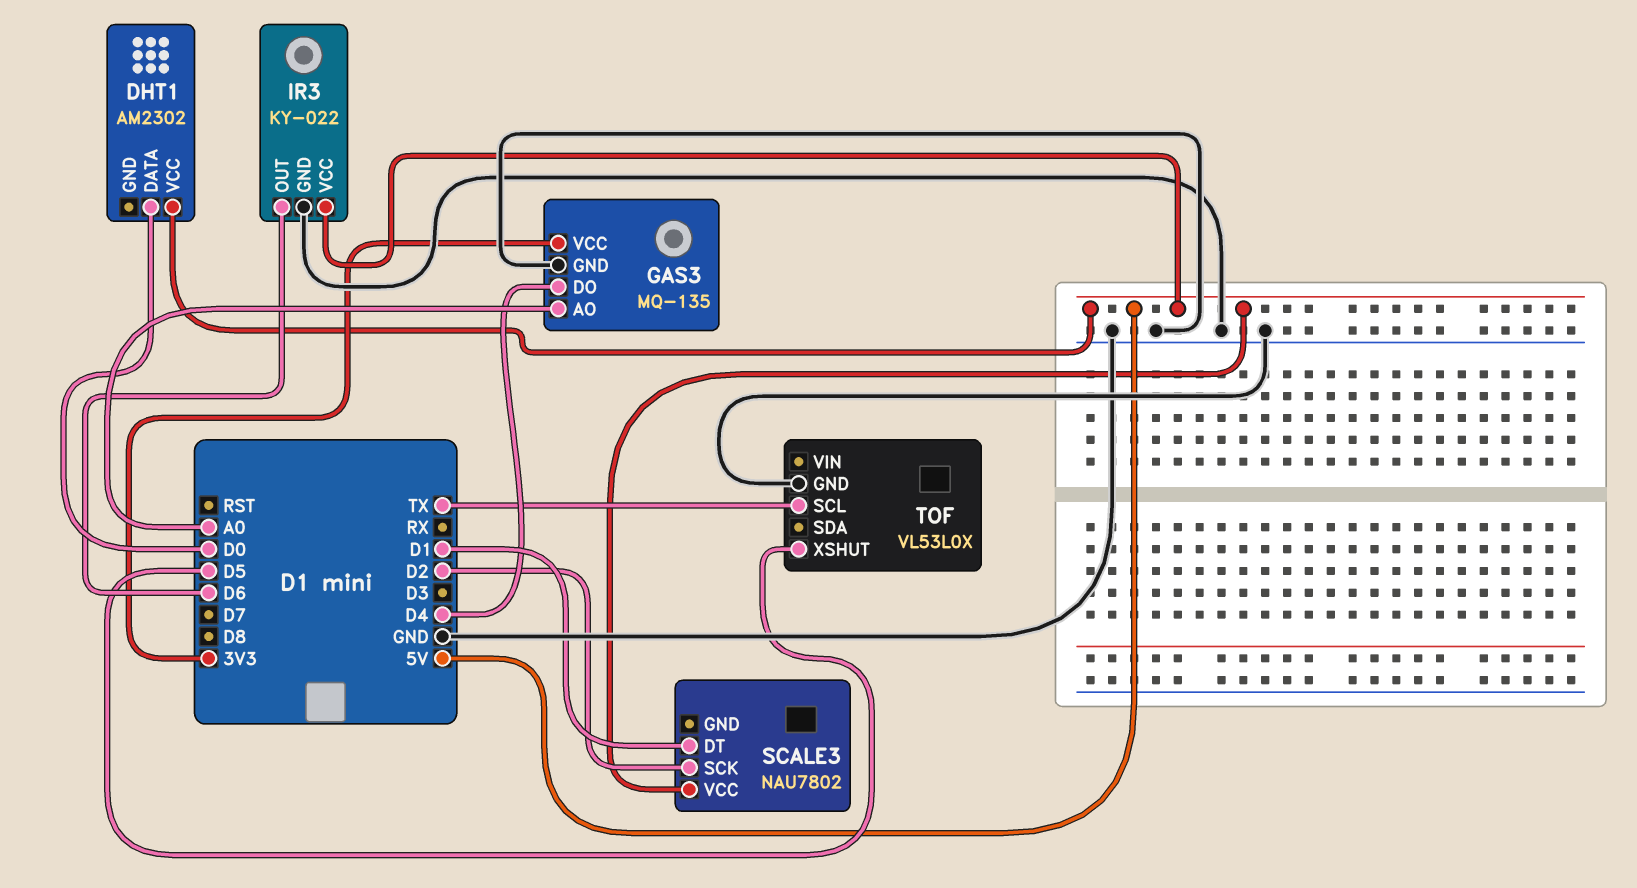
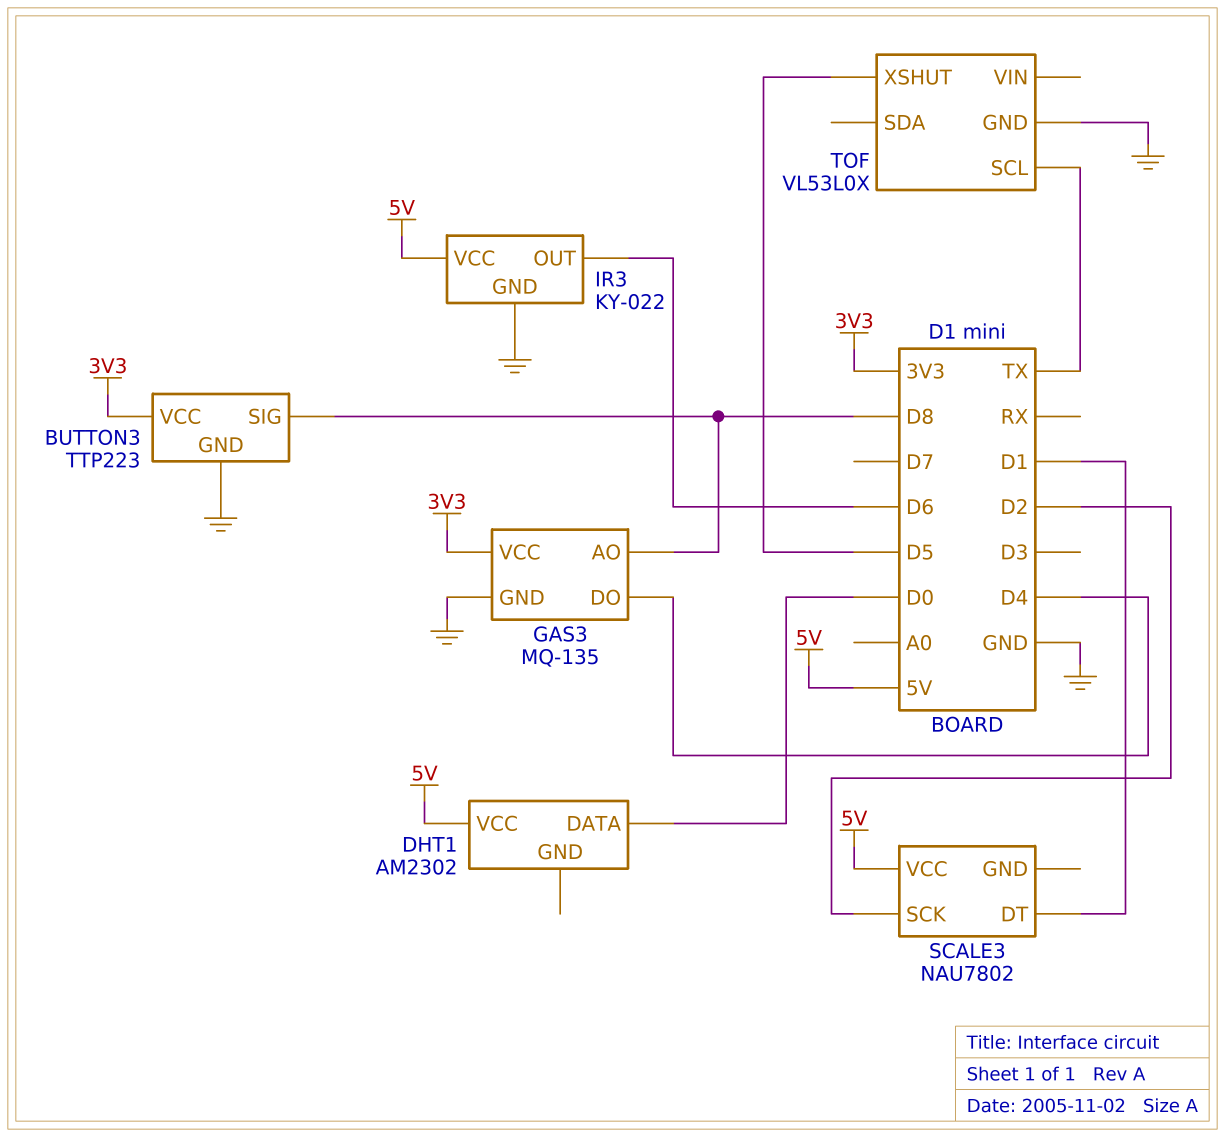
BUTTON3: none -> TTP223
BUTTON3 pin GND: none -> GND
BUTTON3 pin SIG: none -> D8
BUTTON3 pin VCC: none -> 3V3
GAS3 pin AO: A0 -> D8

